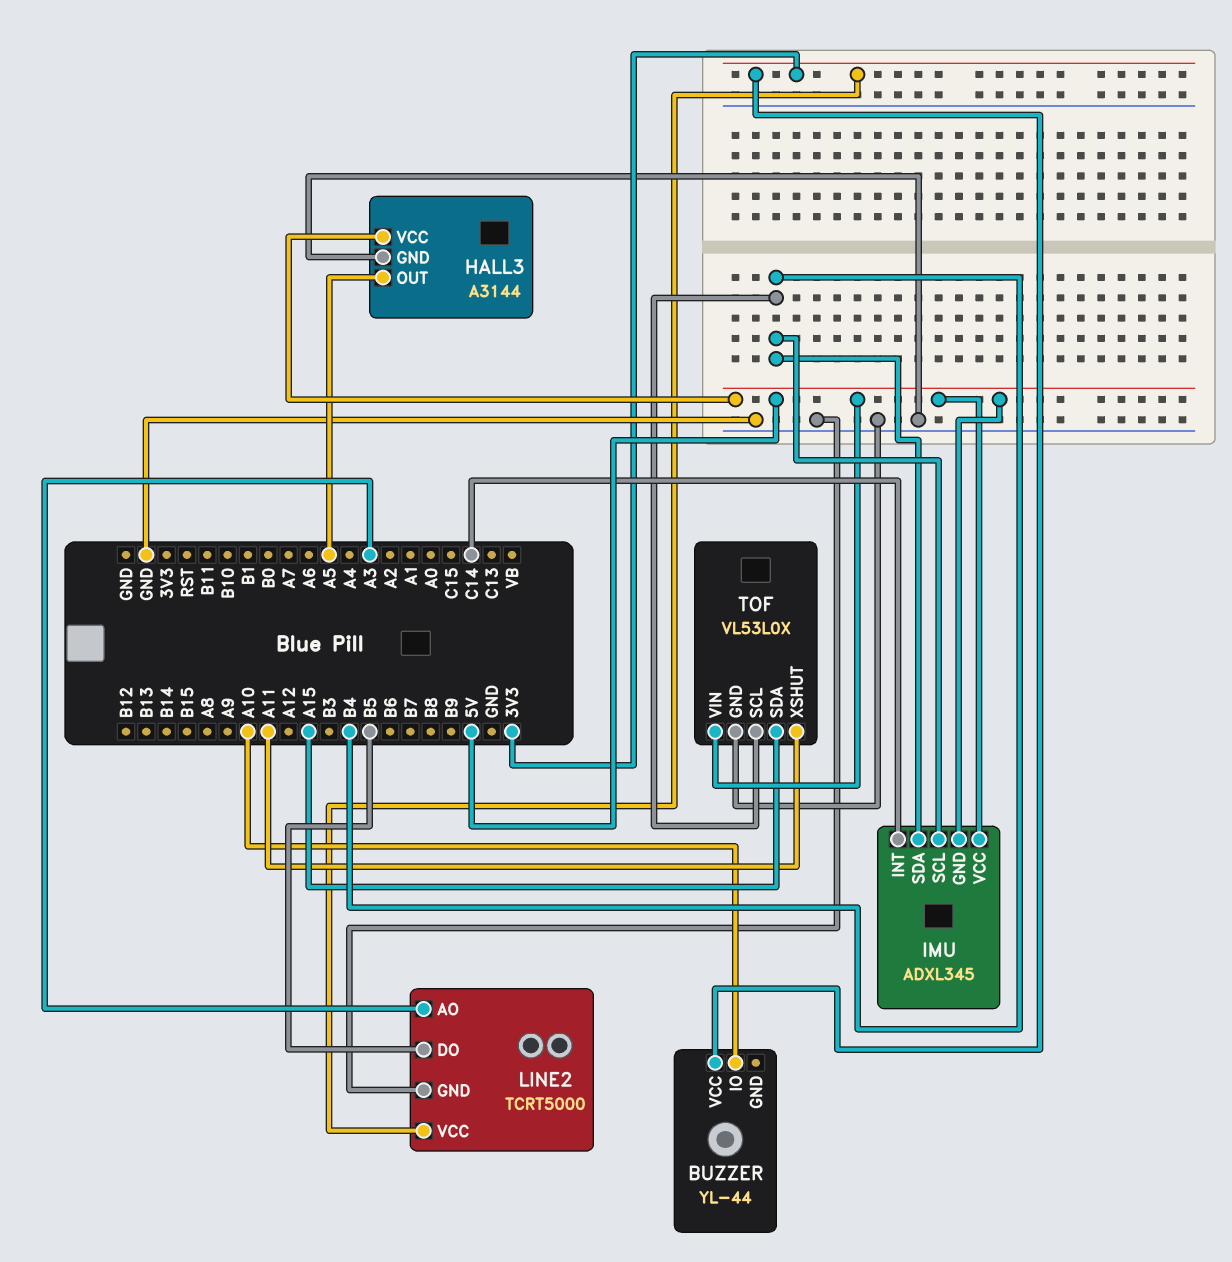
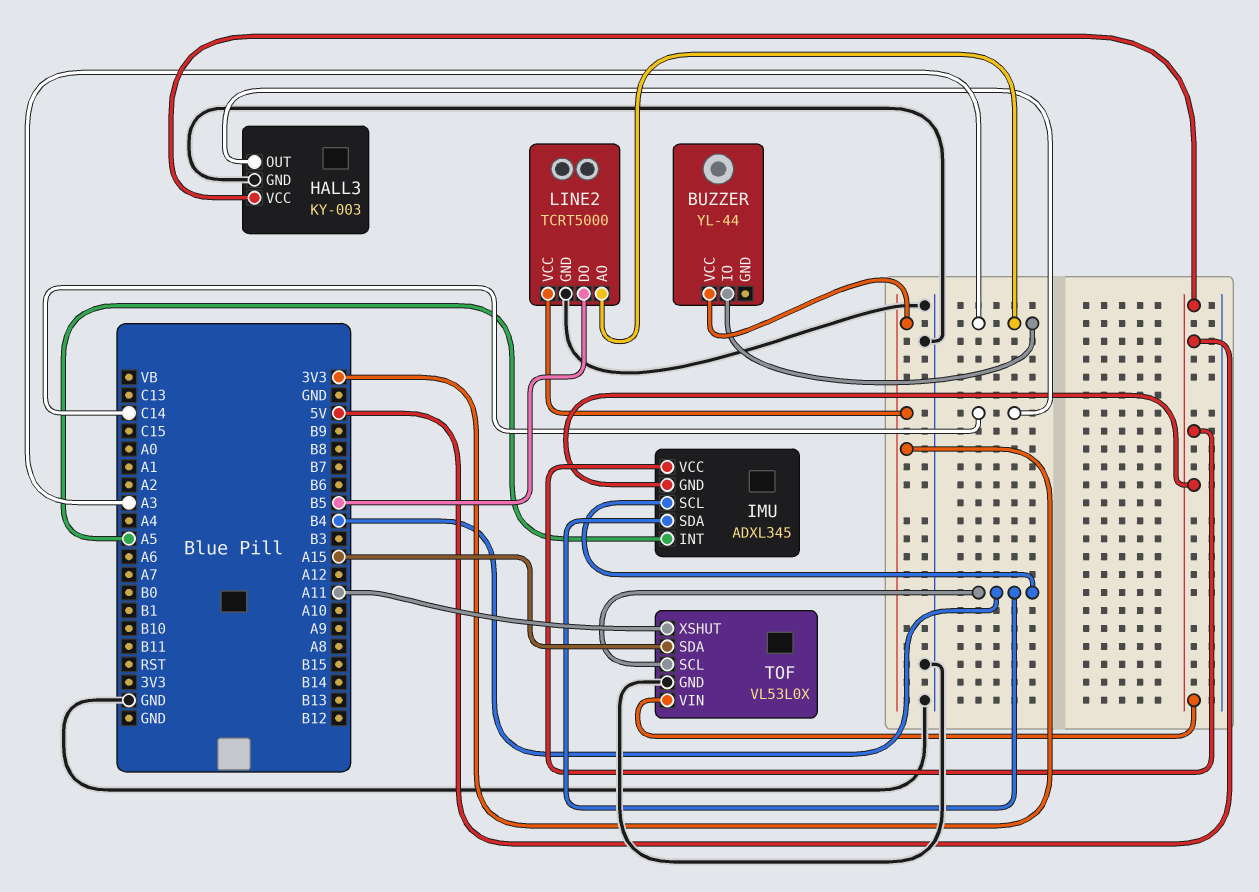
BUZZER pin IO: A10 -> A3
HALL3: A3144 -> KY-003
HALL3 pin OUT: A5 -> C14
IMU pin INT: C14 -> A5

